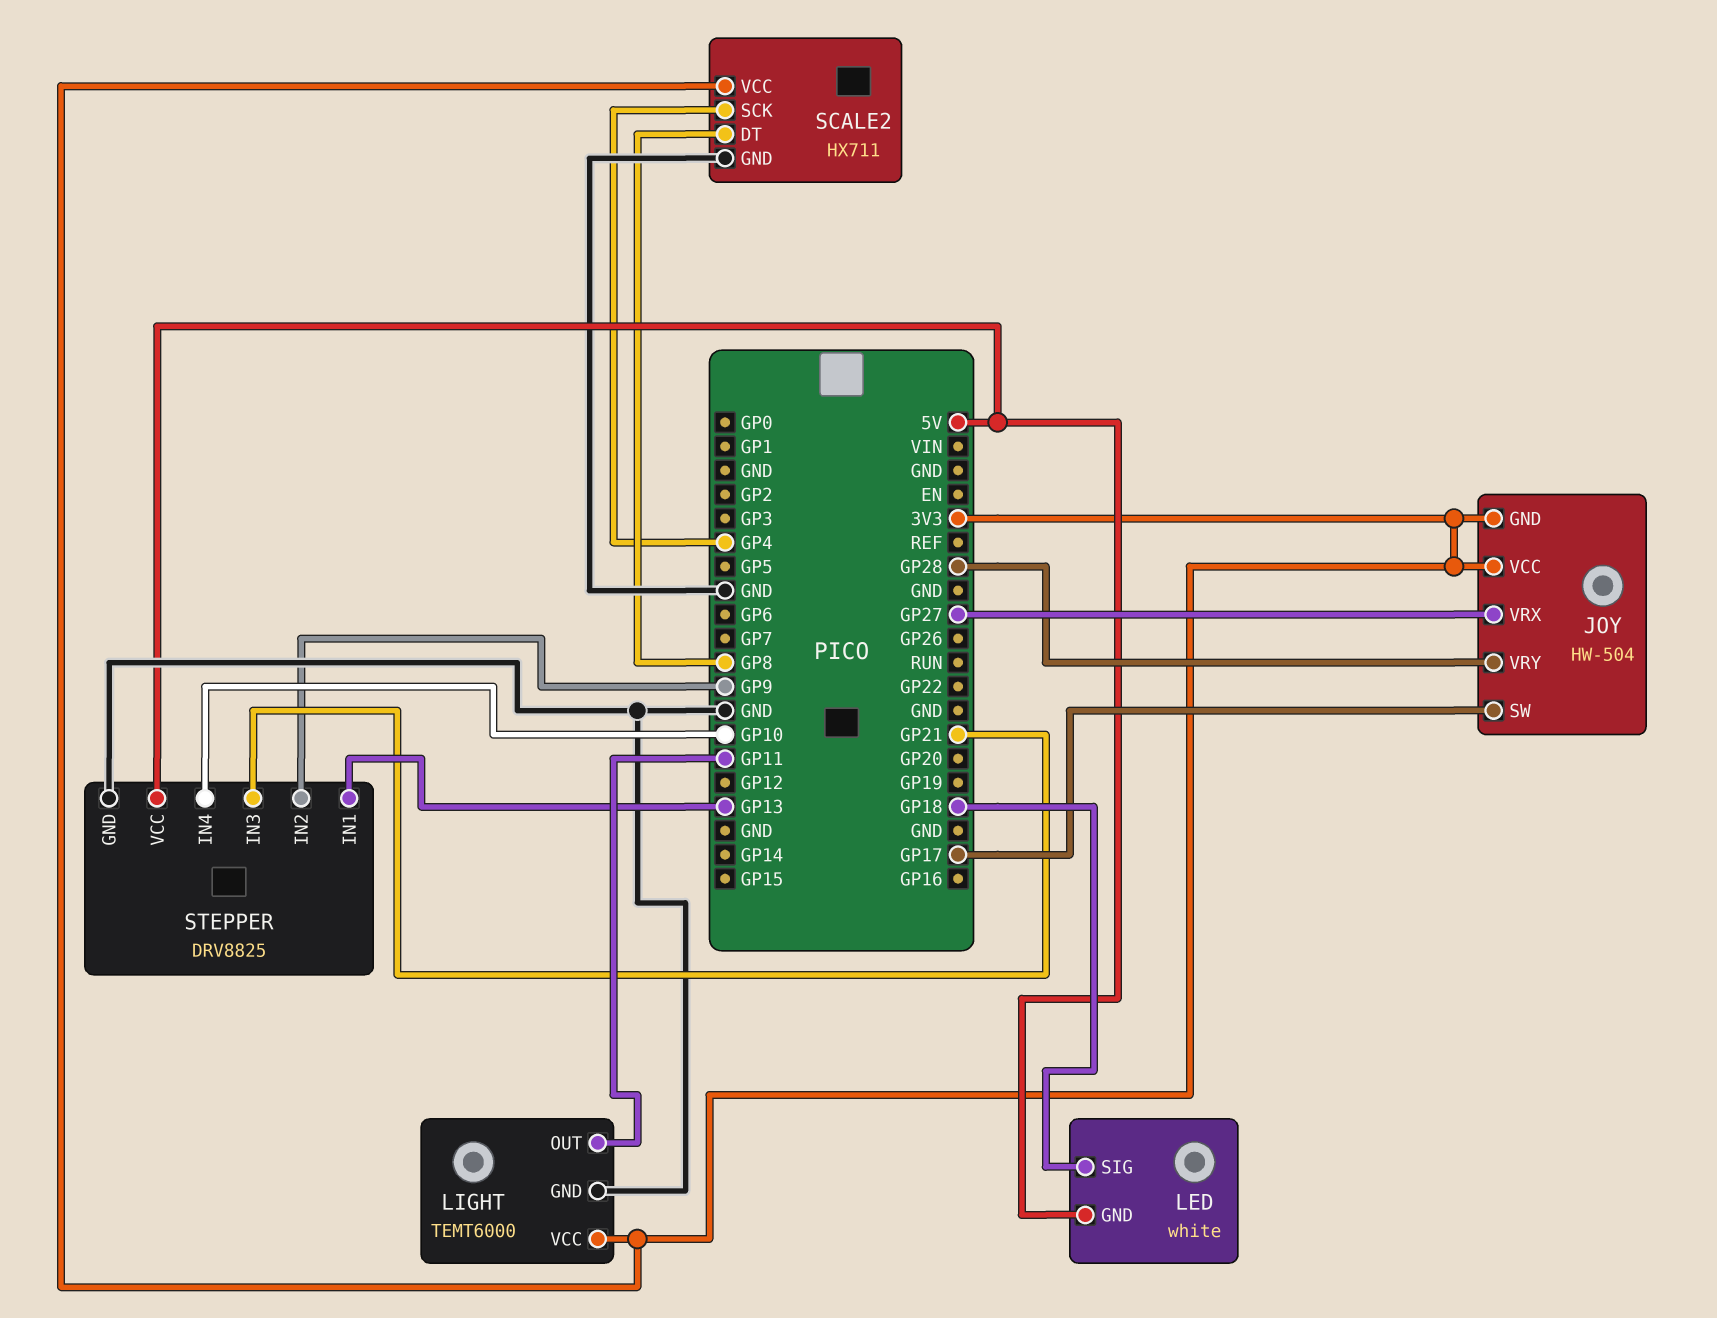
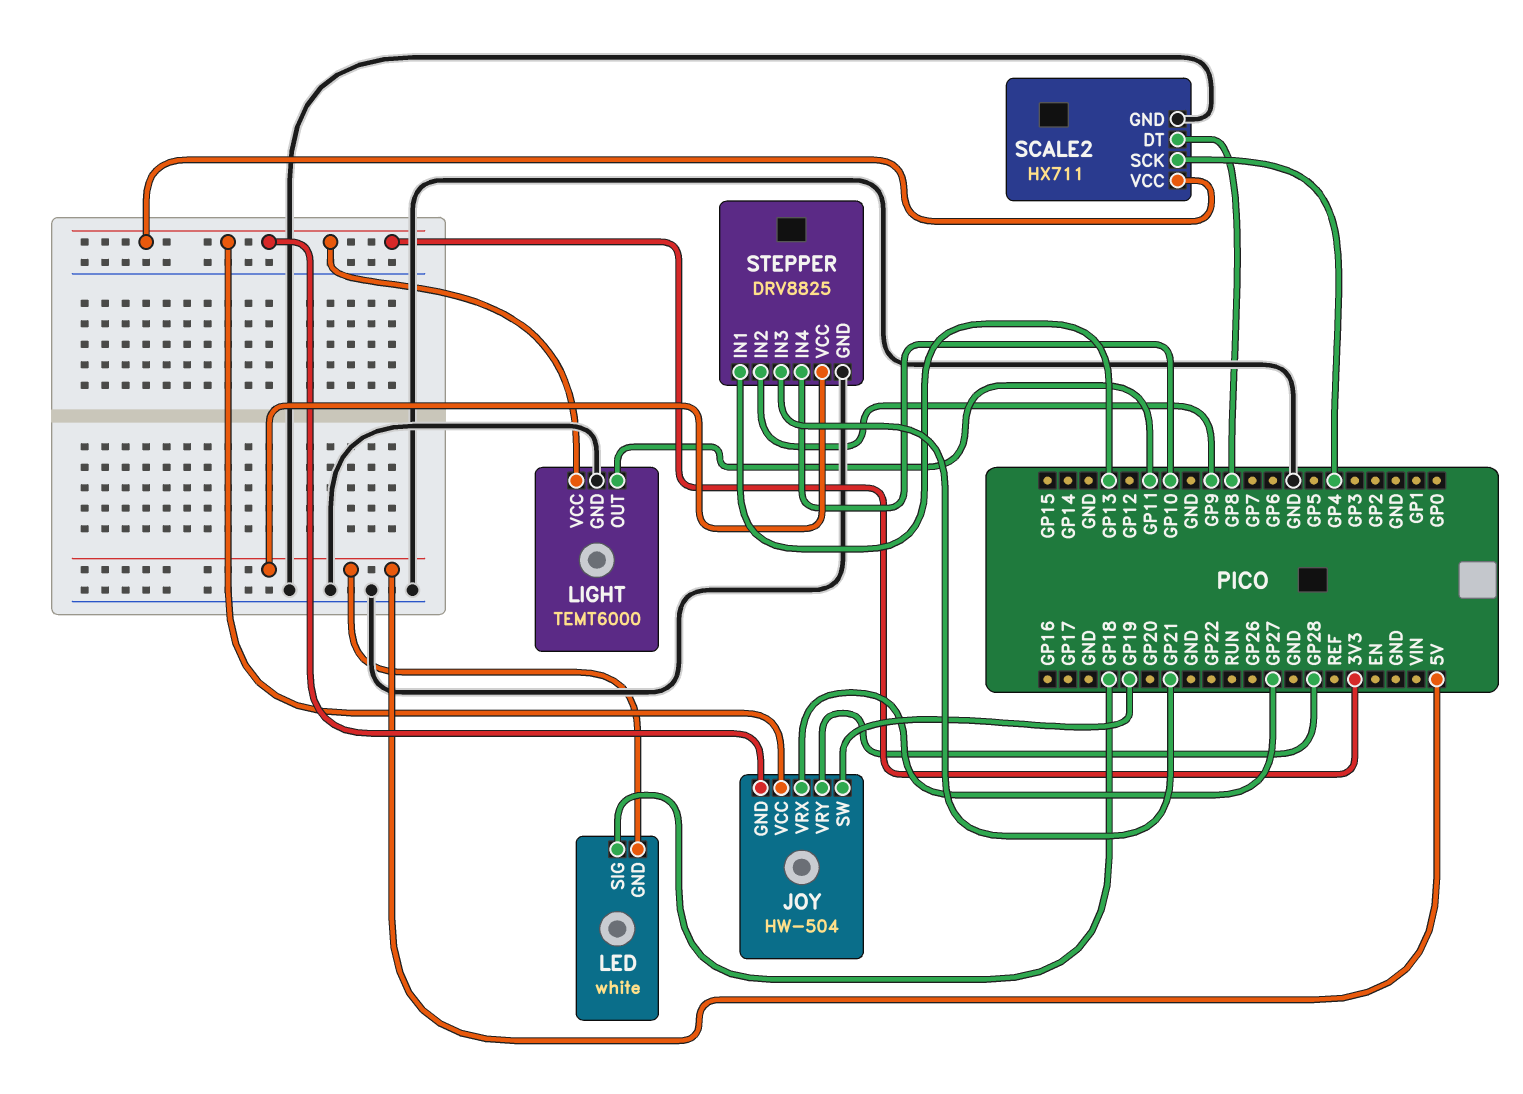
JOY pin SW: GP17 -> GP19

